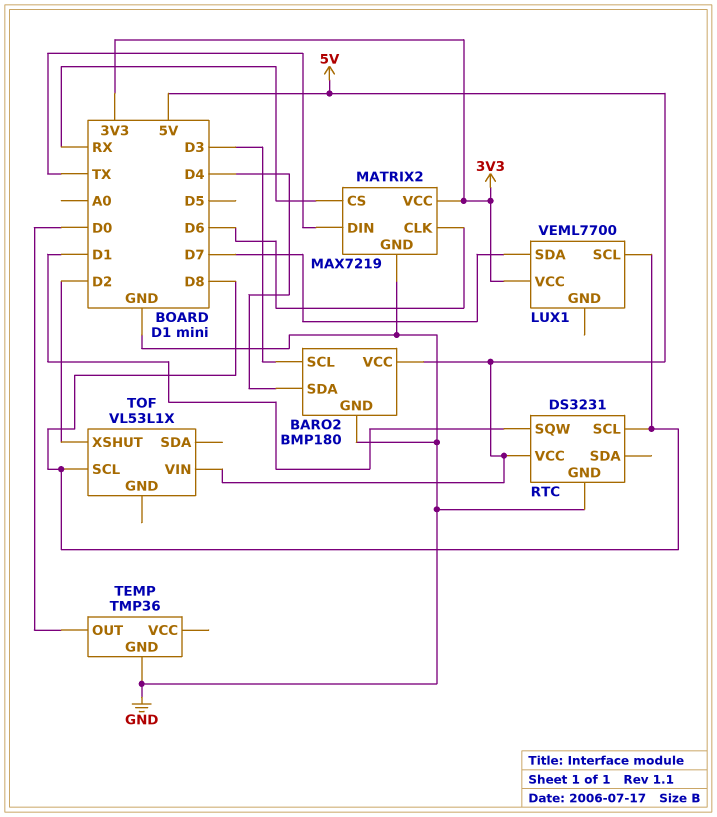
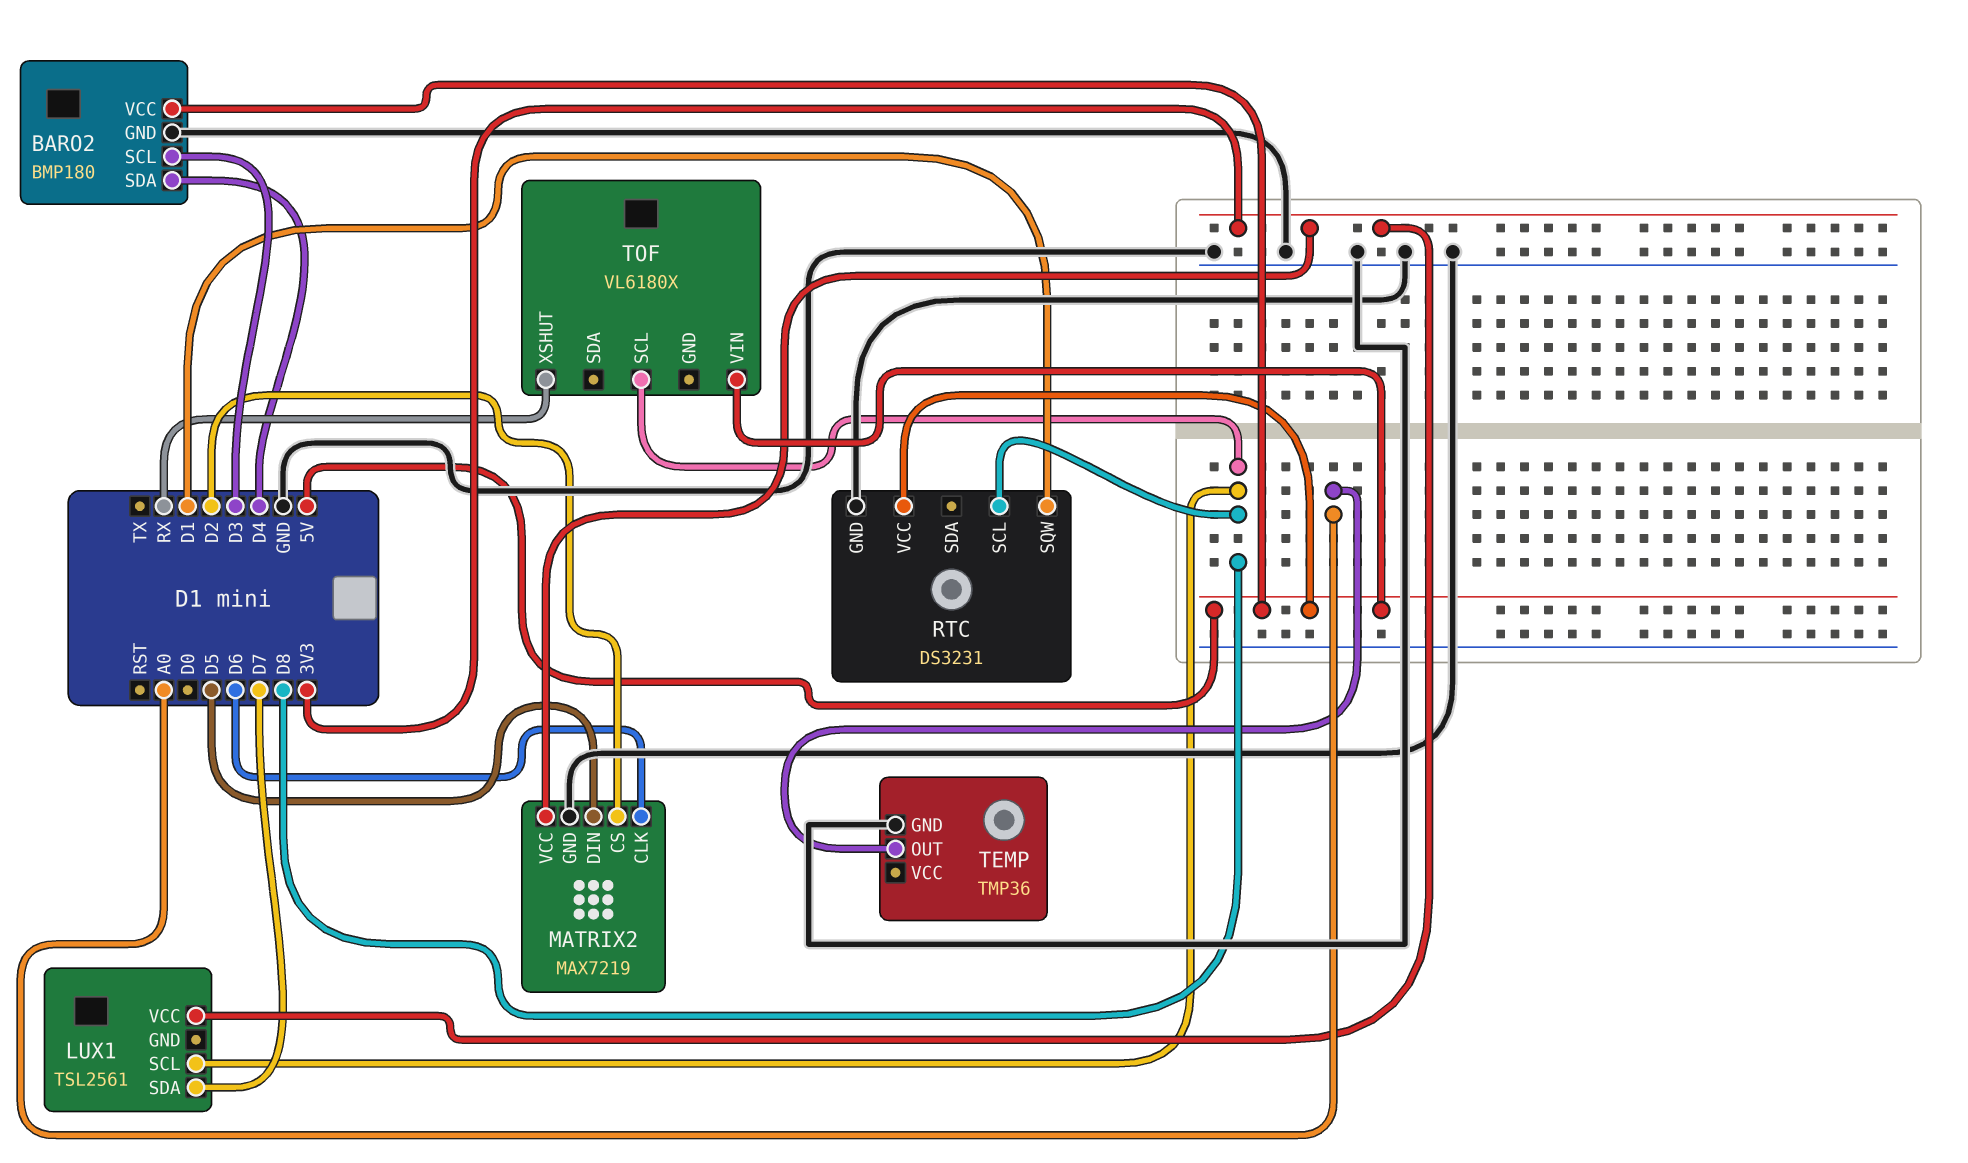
LUX1: VEML7700 -> TSL2561
MATRIX2 pin CS: RX -> D2
MATRIX2 pin DIN: TX -> D5
TEMP pin OUT: D0 -> A0
TOF: VL53L1X -> VL6180X
TOF pin XSHUT: D2 -> RX

